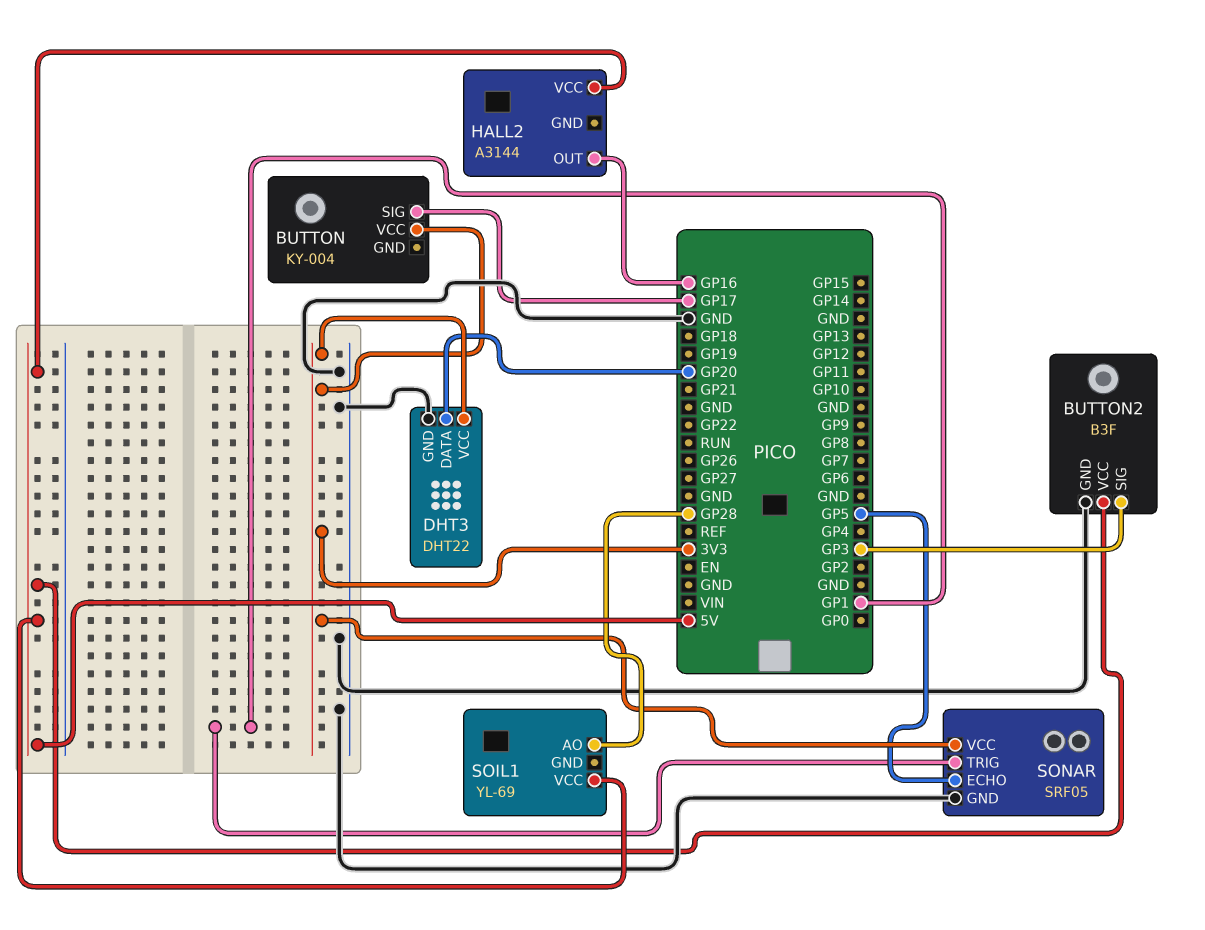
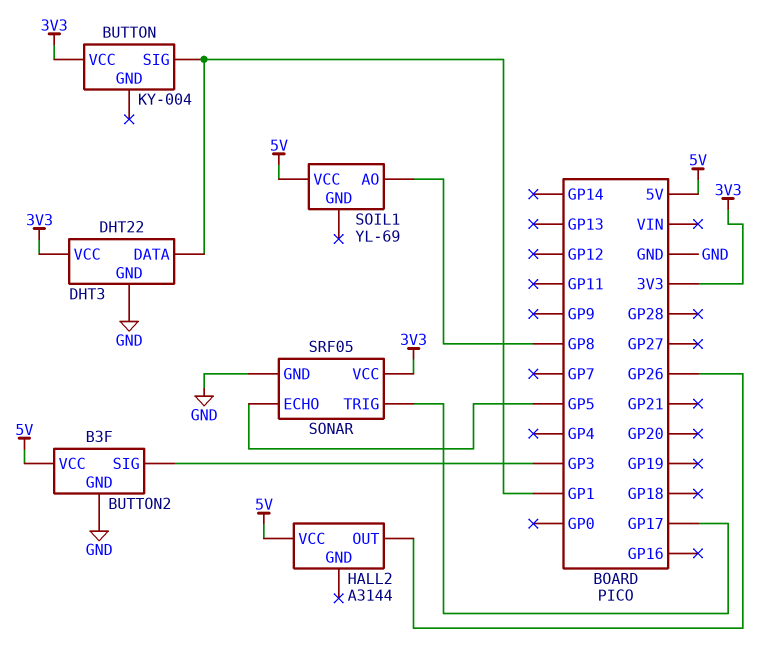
BUTTON pin SIG: GP17 -> GP1
DHT3 pin DATA: GP20 -> GP1
HALL2 pin OUT: GP16 -> GP26
SOIL1 pin AO: GP28 -> GP8
SONAR pin TRIG: GP1 -> GP17

